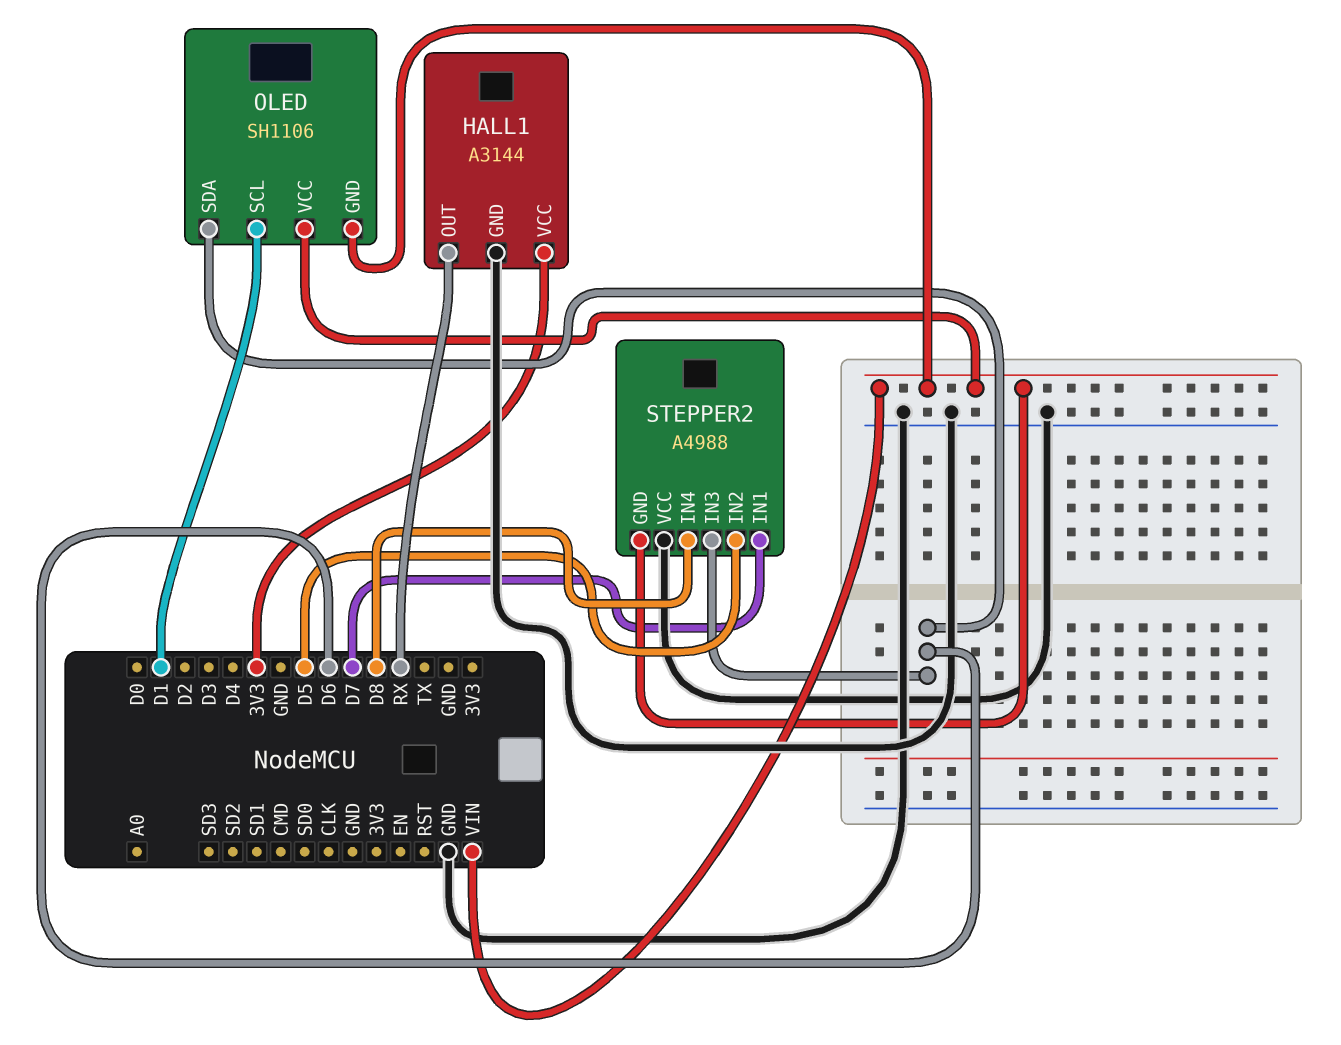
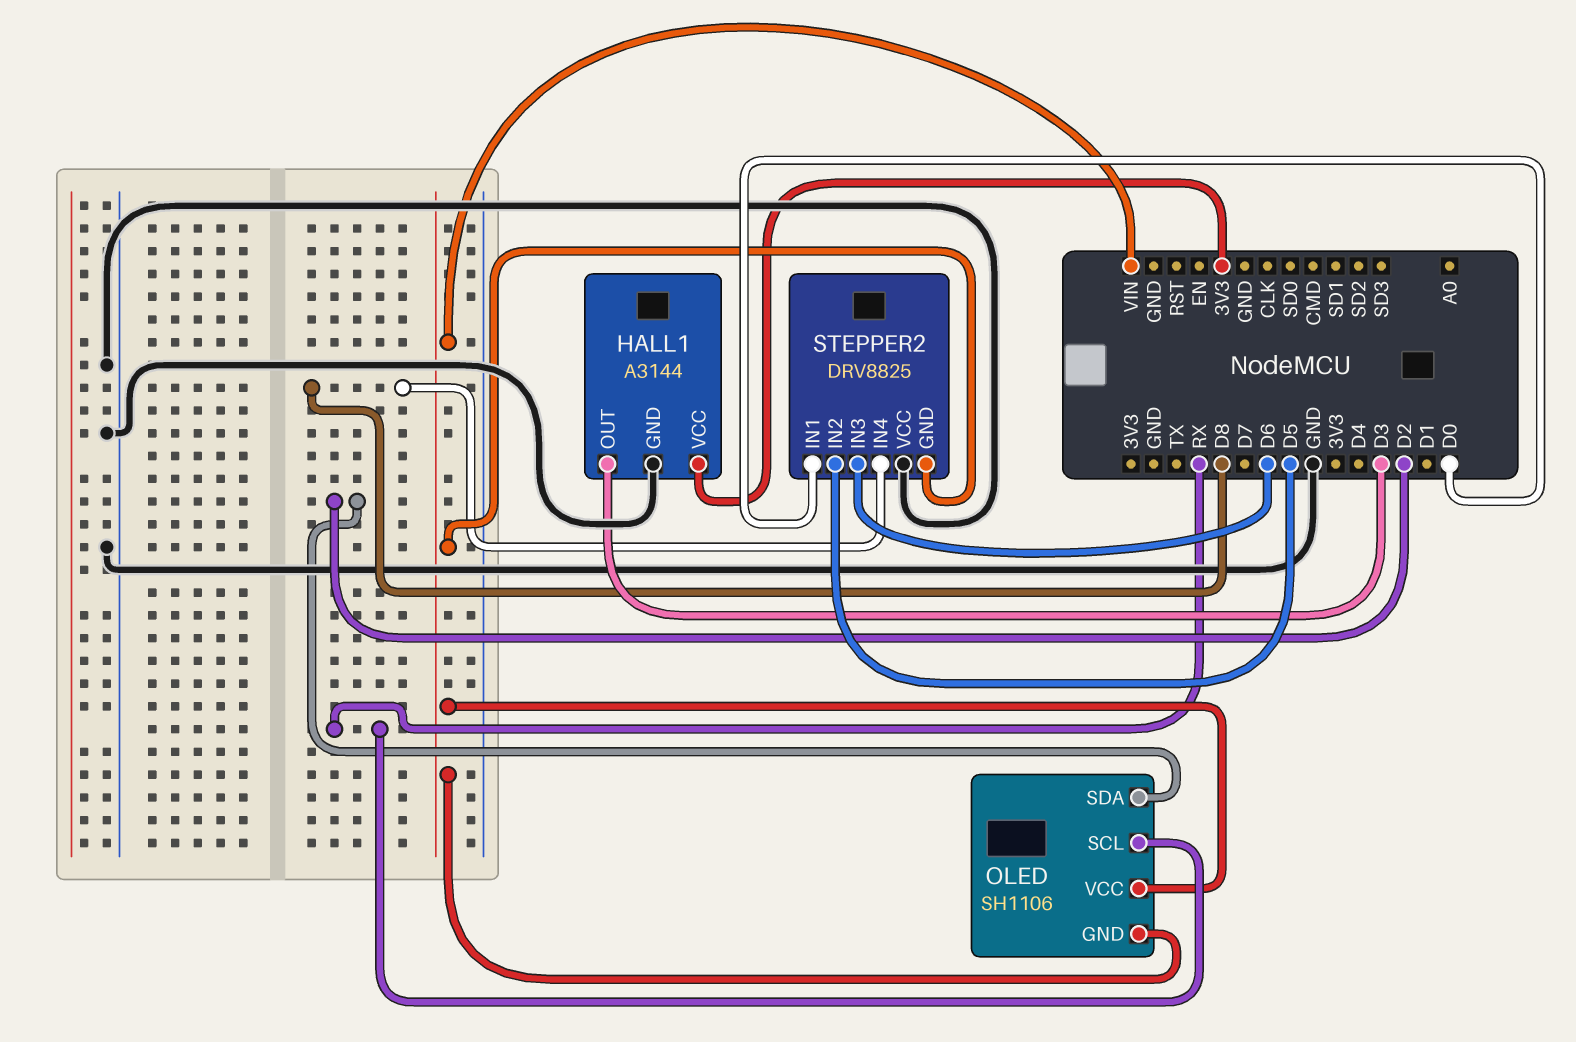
HALL1 pin OUT: RX -> D3
OLED pin SCL: D1 -> RX
OLED pin SDA: D6 -> D2
STEPPER2: A4988 -> DRV8825
STEPPER2 pin IN1: D7 -> D0

